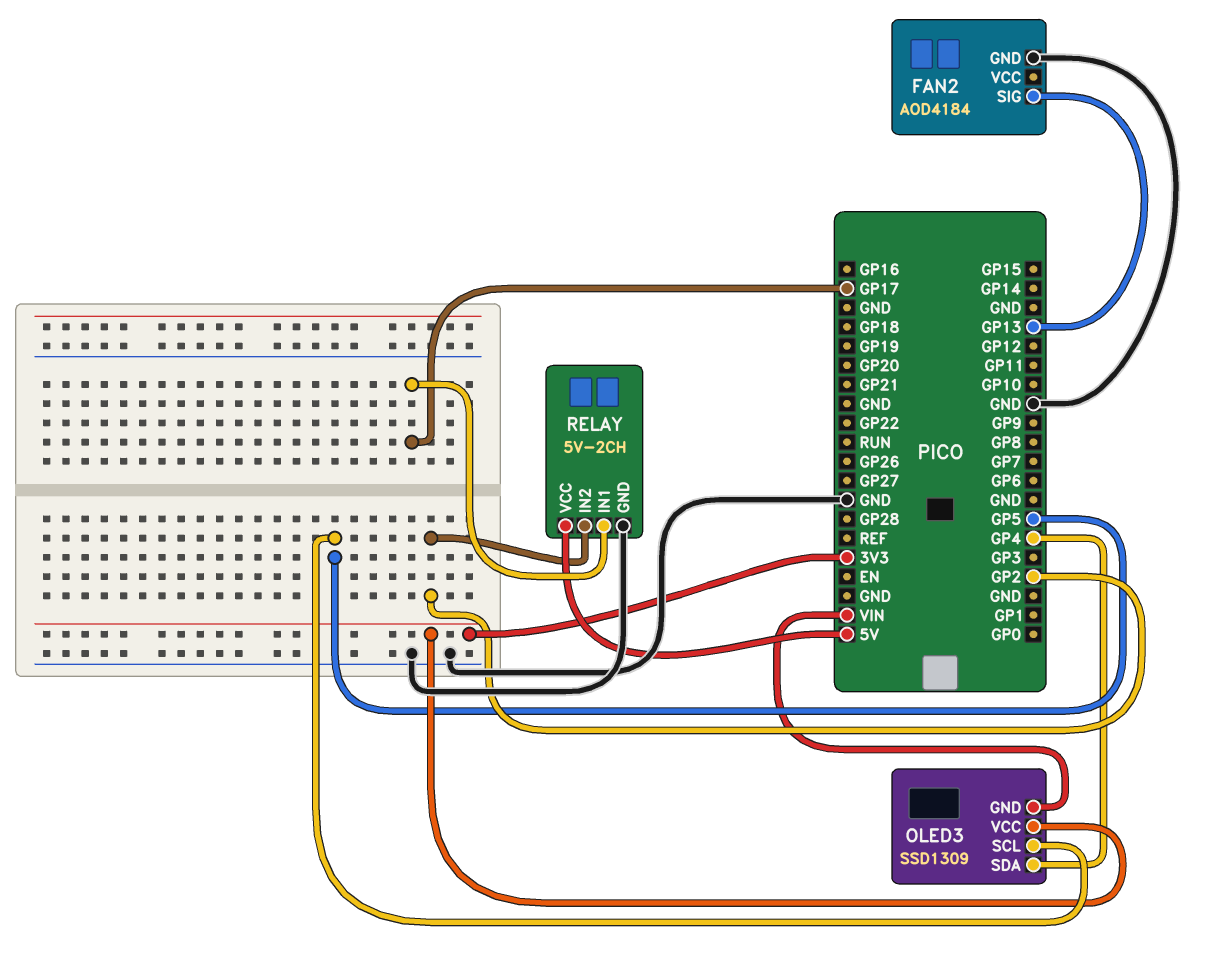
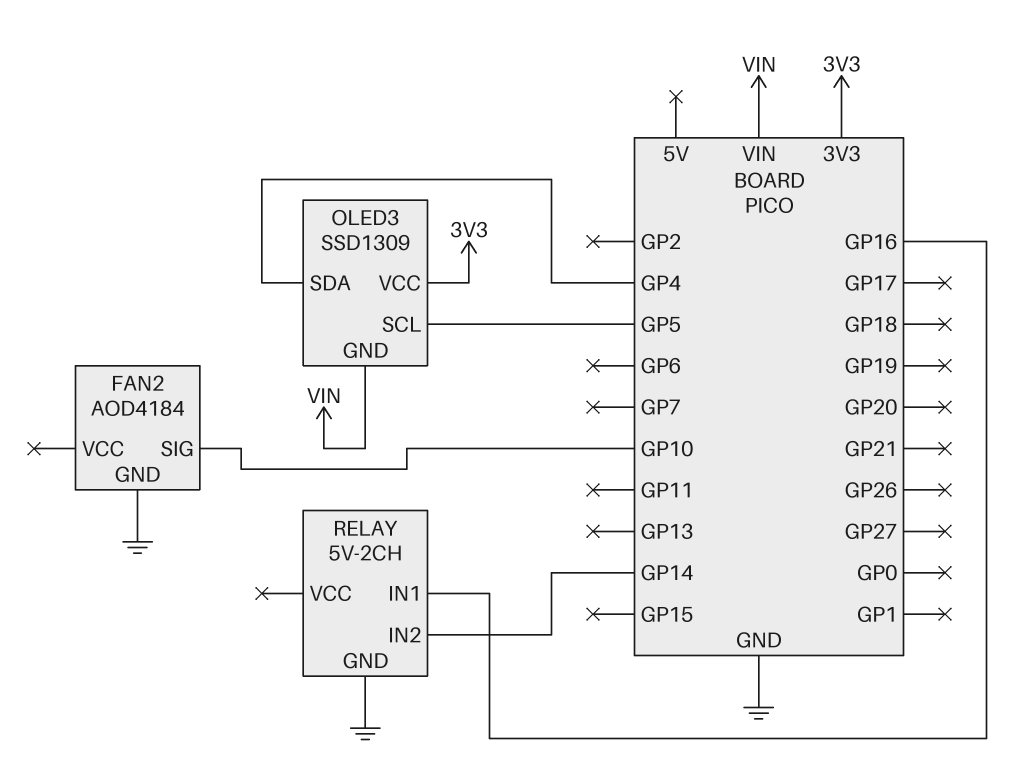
FAN2 pin SIG: GP13 -> GP10
RELAY pin IN1: GP17 -> GP16
RELAY pin IN2: GP2 -> GP14
RELAY pin VCC: 5V -> none

